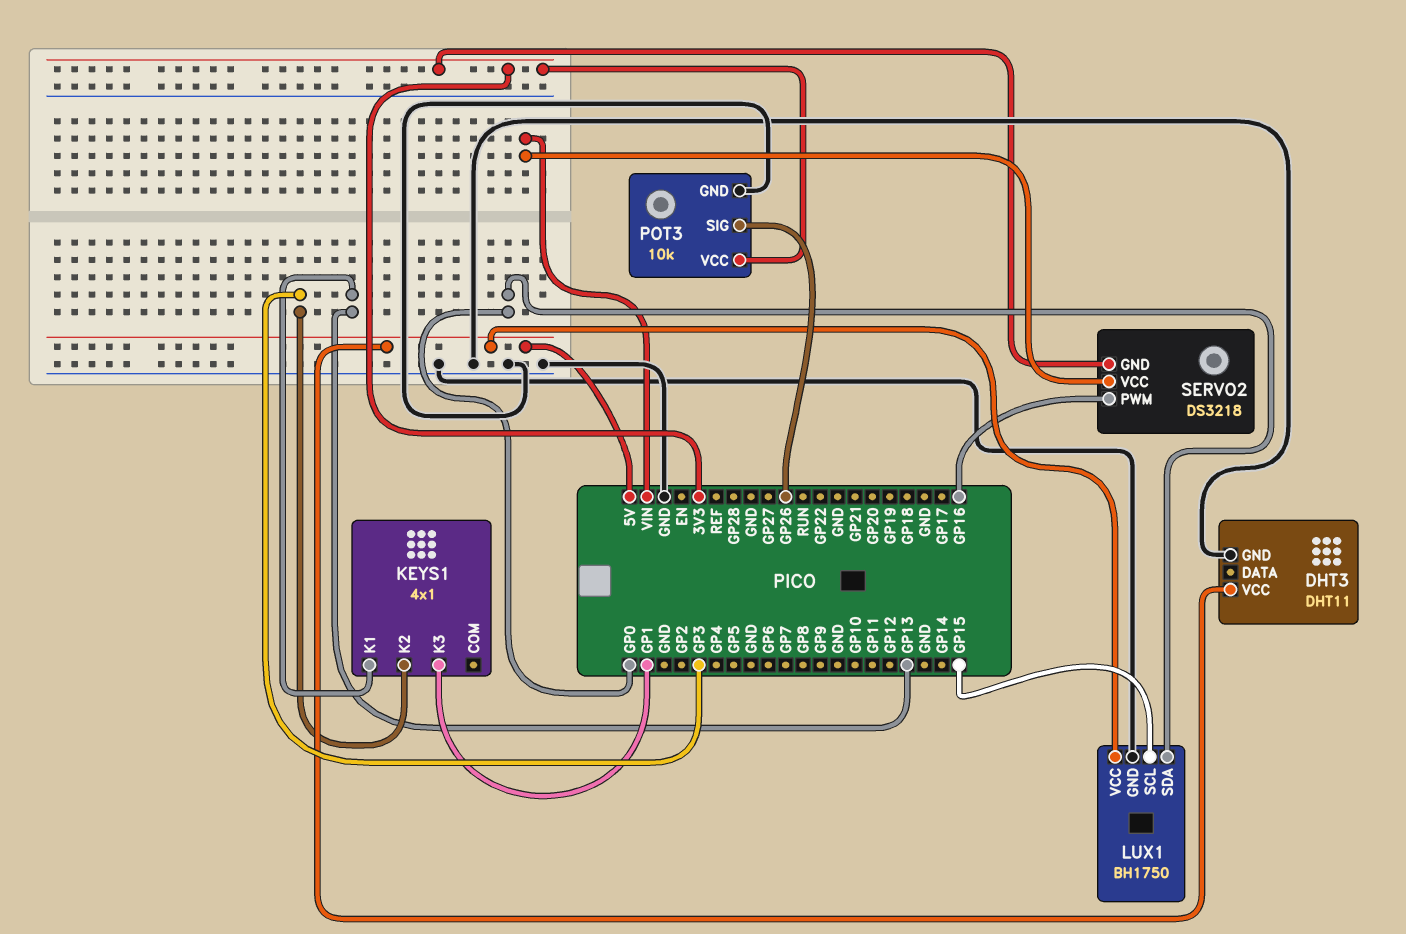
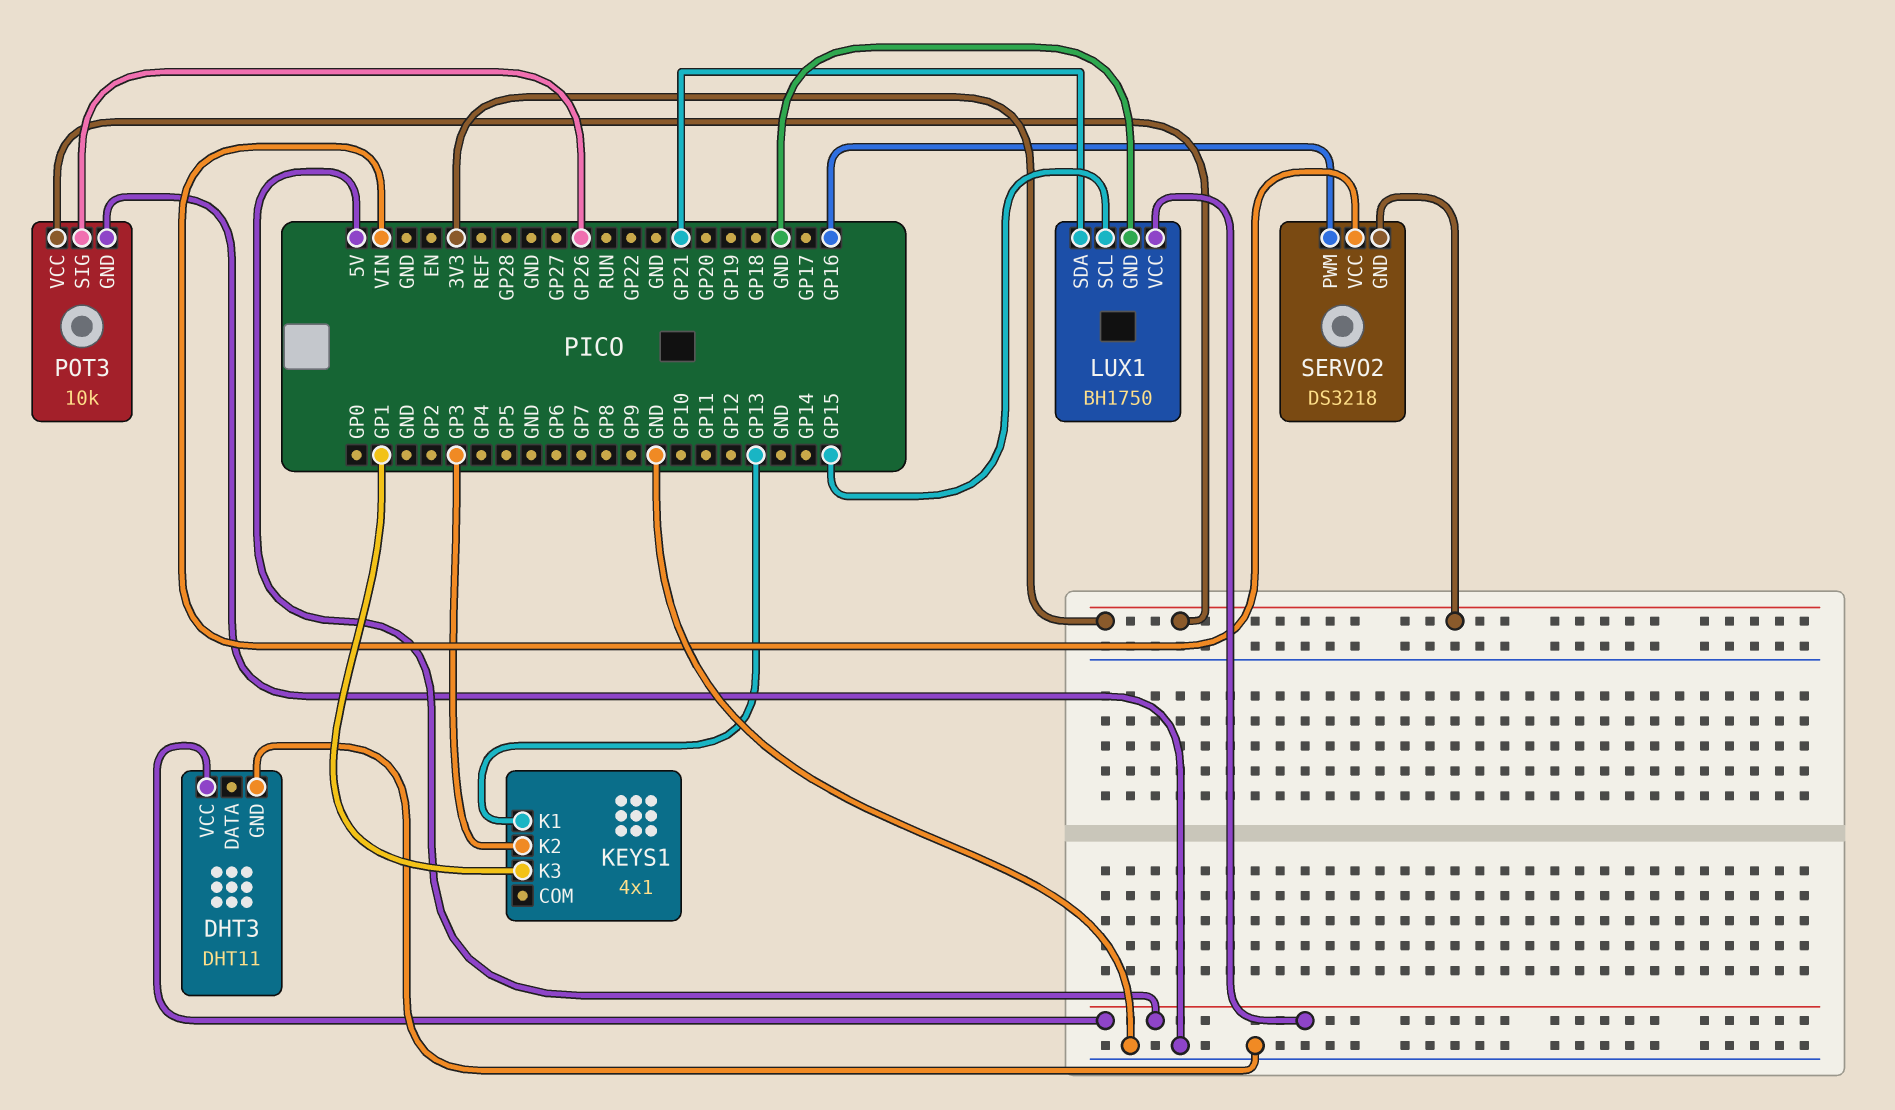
LUX1 pin SDA: GP0 -> GP21

